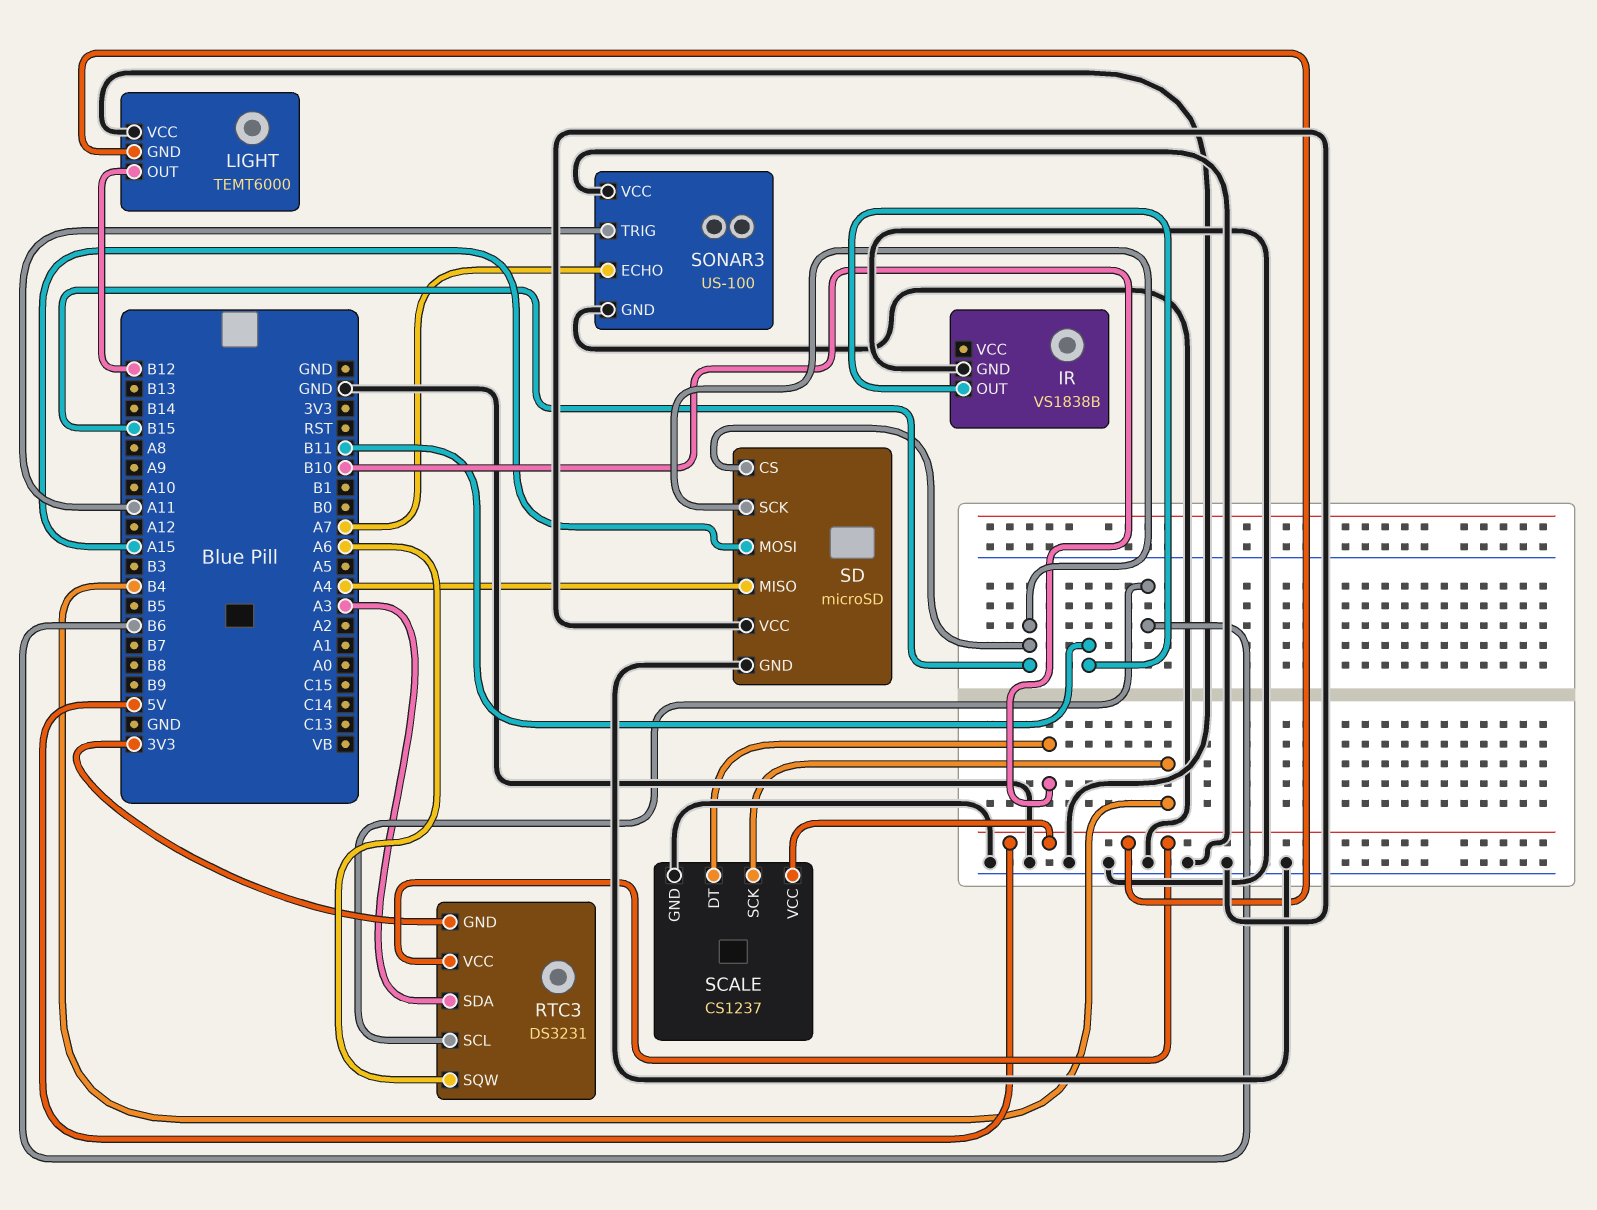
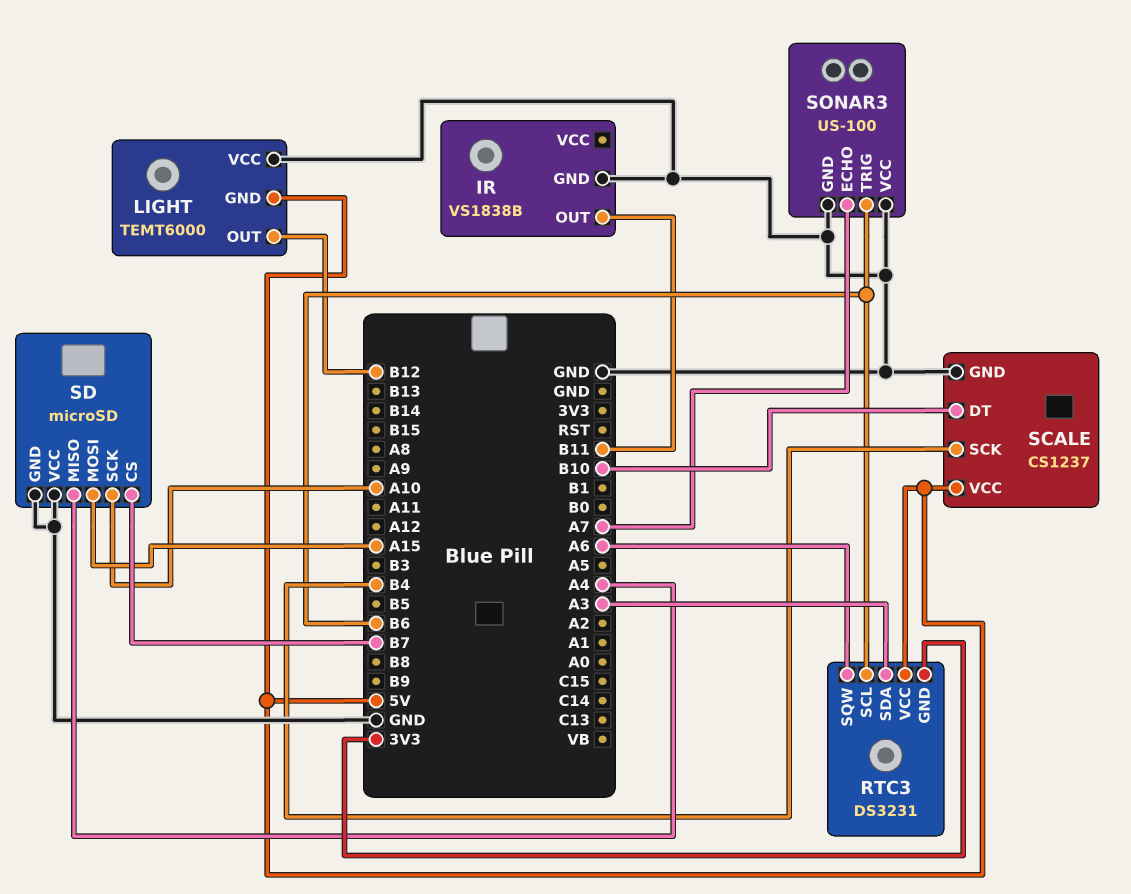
SD pin CS: B15 -> B7
SD pin SCK: B15 -> A10
SONAR3 pin TRIG: A11 -> B6

